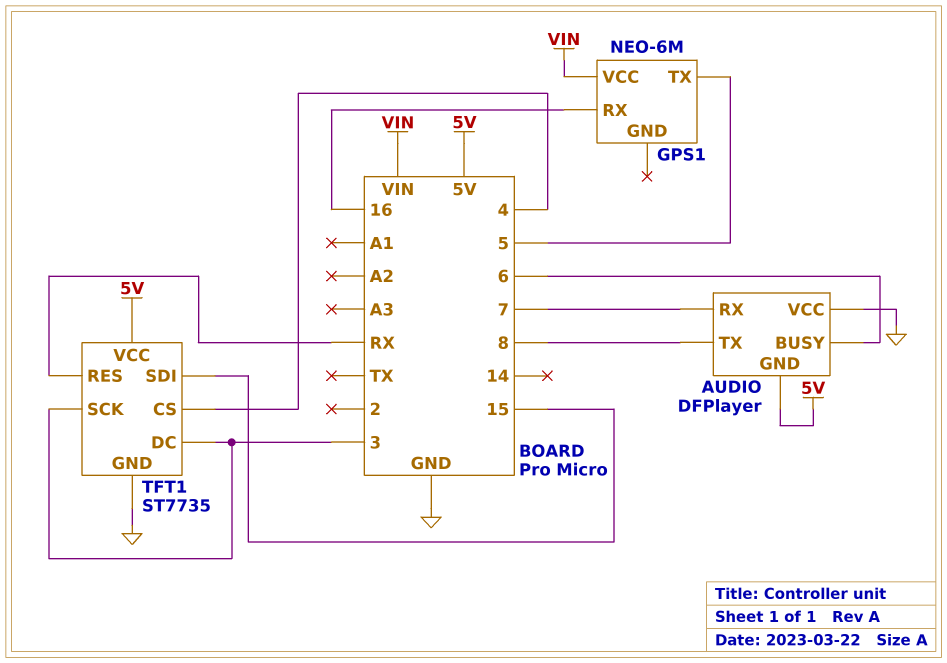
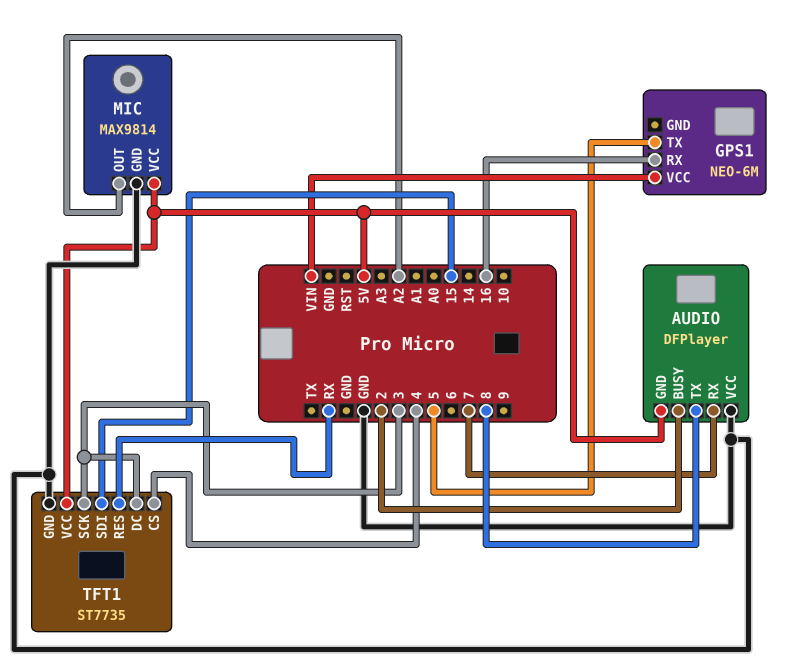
AUDIO pin BUSY: 6 -> 2
MIC: none -> MAX9814
MIC pin GND: none -> GND
MIC pin OUT: none -> A2
MIC pin VCC: none -> 5V

